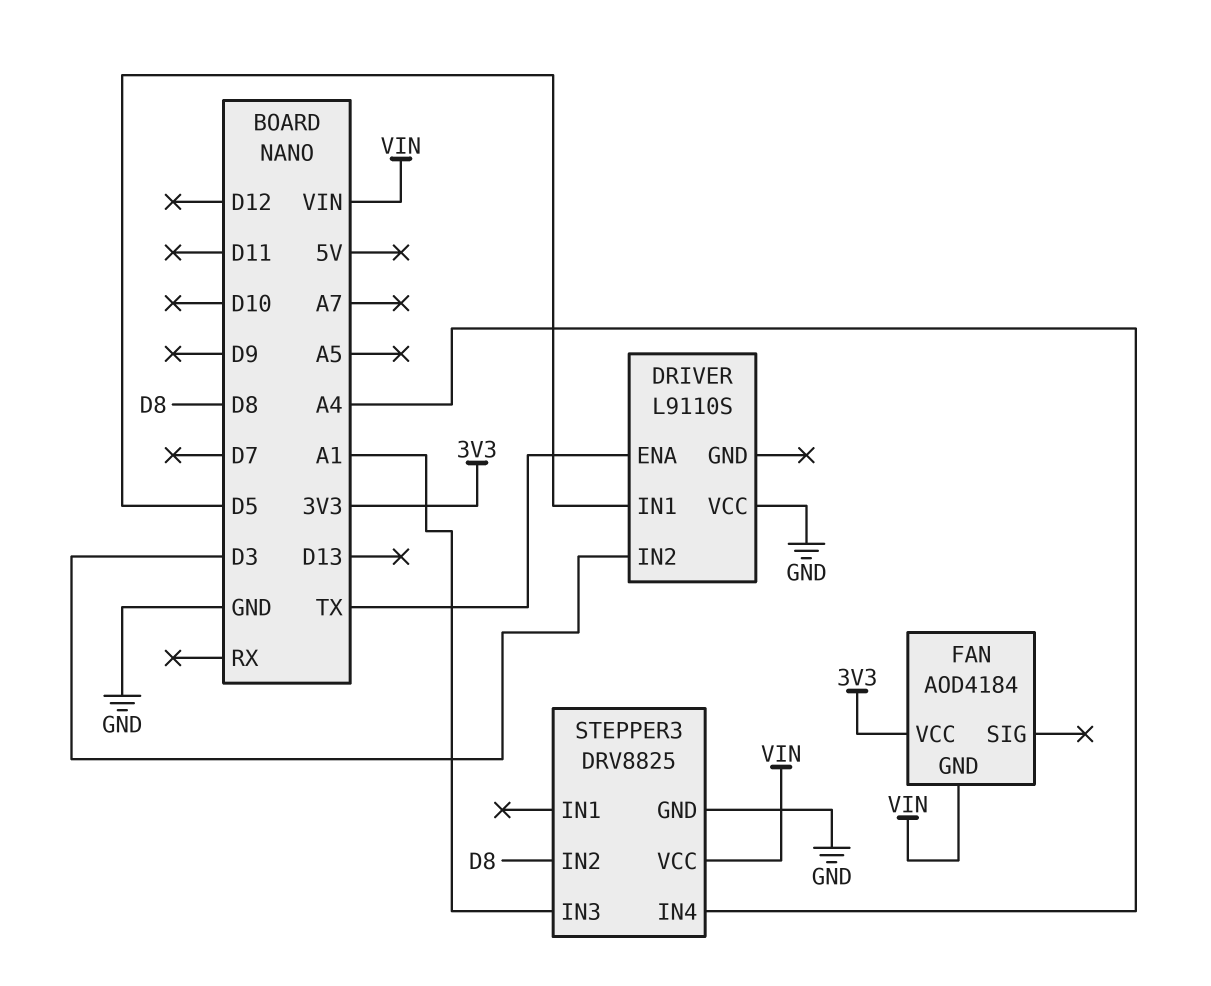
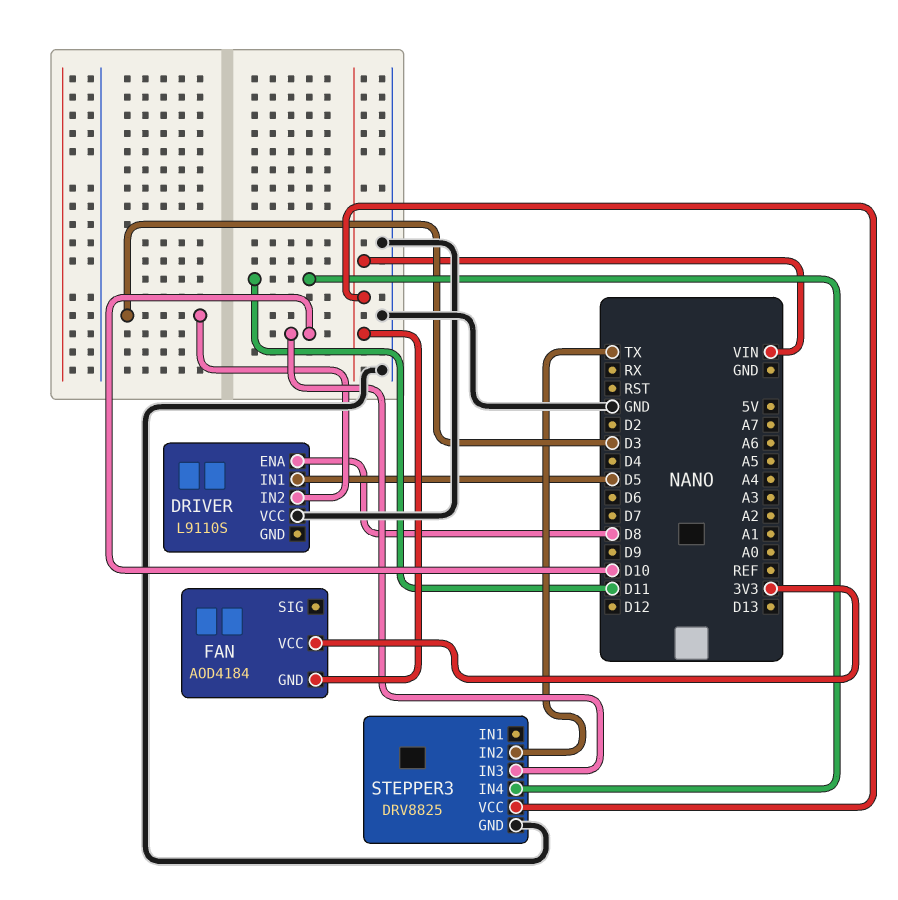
DRIVER pin ENA: TX -> D8
STEPPER3 pin IN2: D8 -> TX
STEPPER3 pin IN3: A1 -> D10
STEPPER3 pin IN4: A4 -> D11

